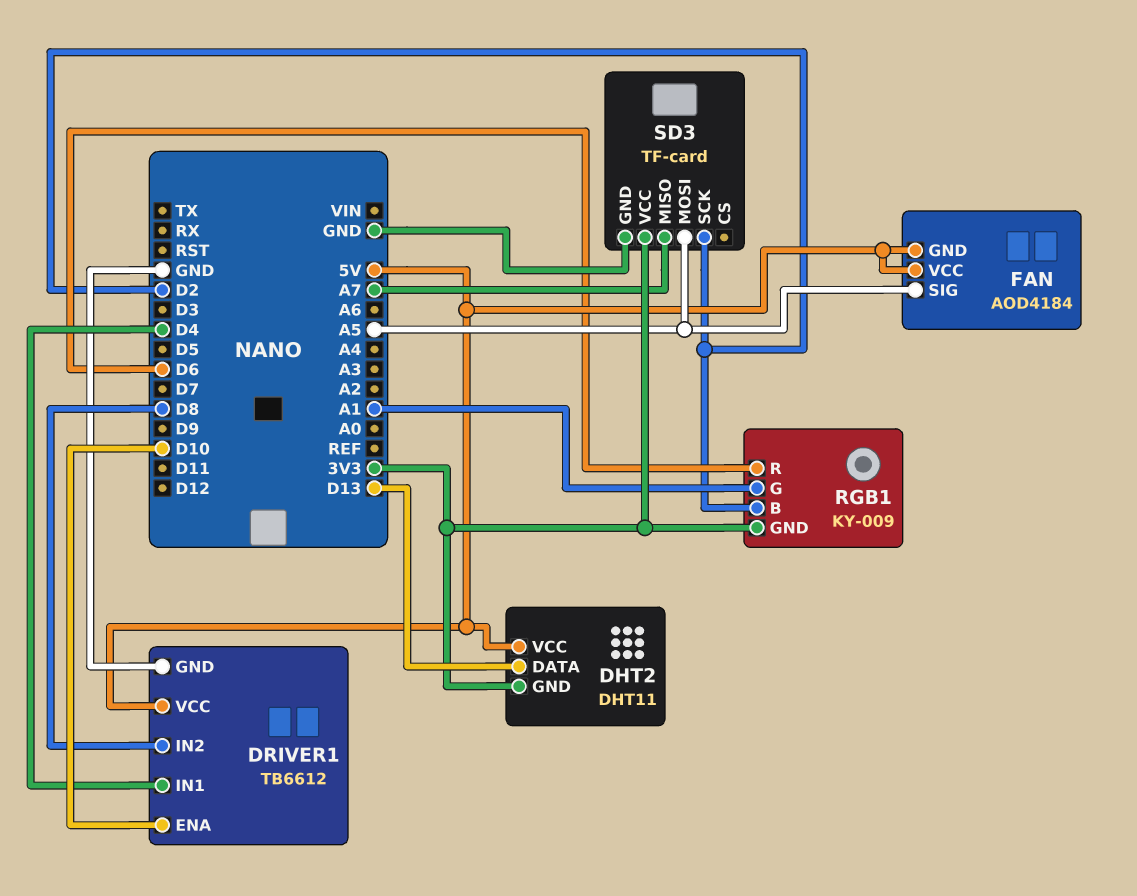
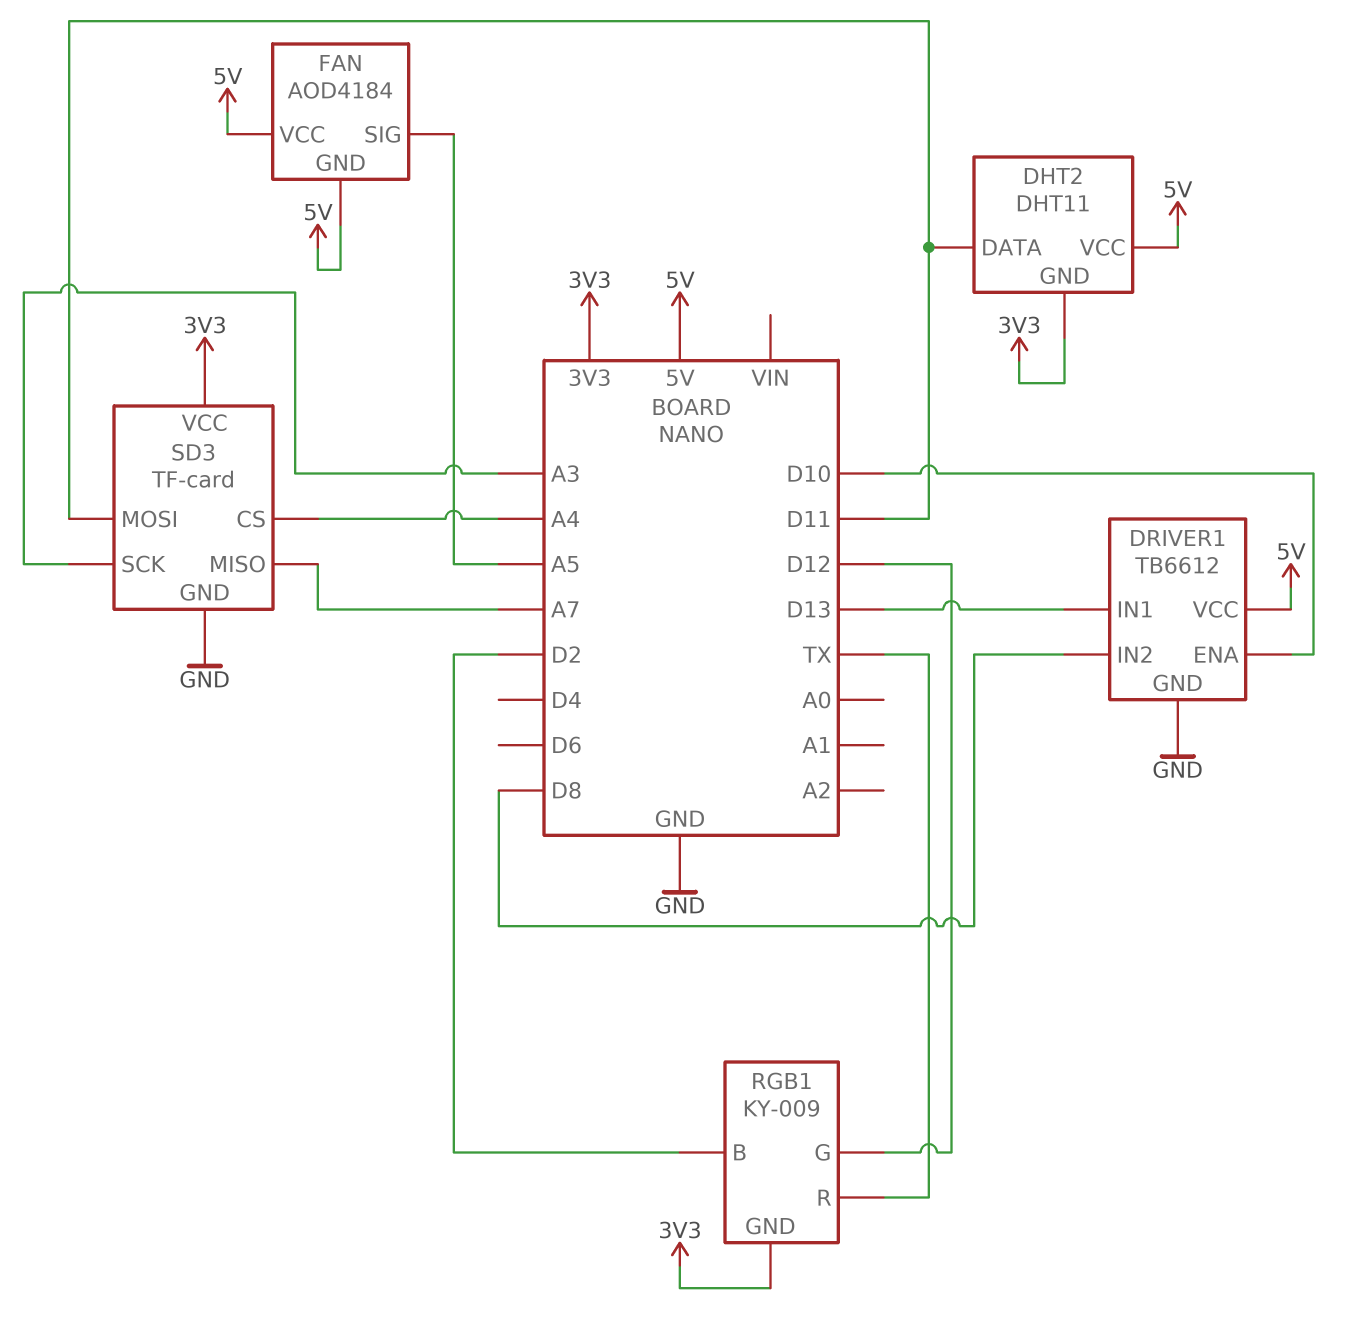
DHT2 pin DATA: D13 -> D11
DRIVER1 pin IN1: D4 -> D13
RGB1 pin G: A1 -> D12
RGB1 pin R: D6 -> TX
SD3 pin CS: none -> A4
SD3 pin MOSI: A5 -> D11
SD3 pin SCK: D2 -> A3

